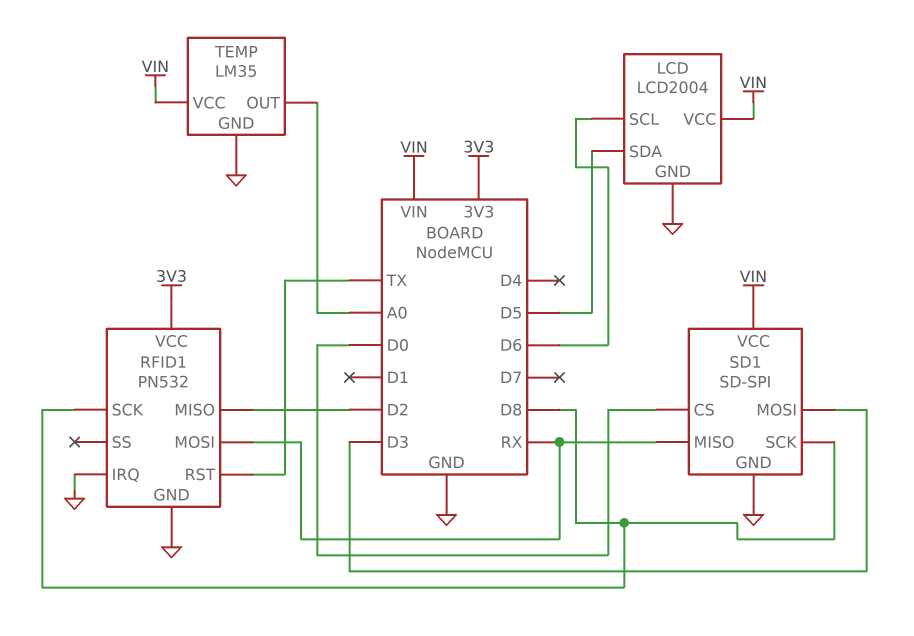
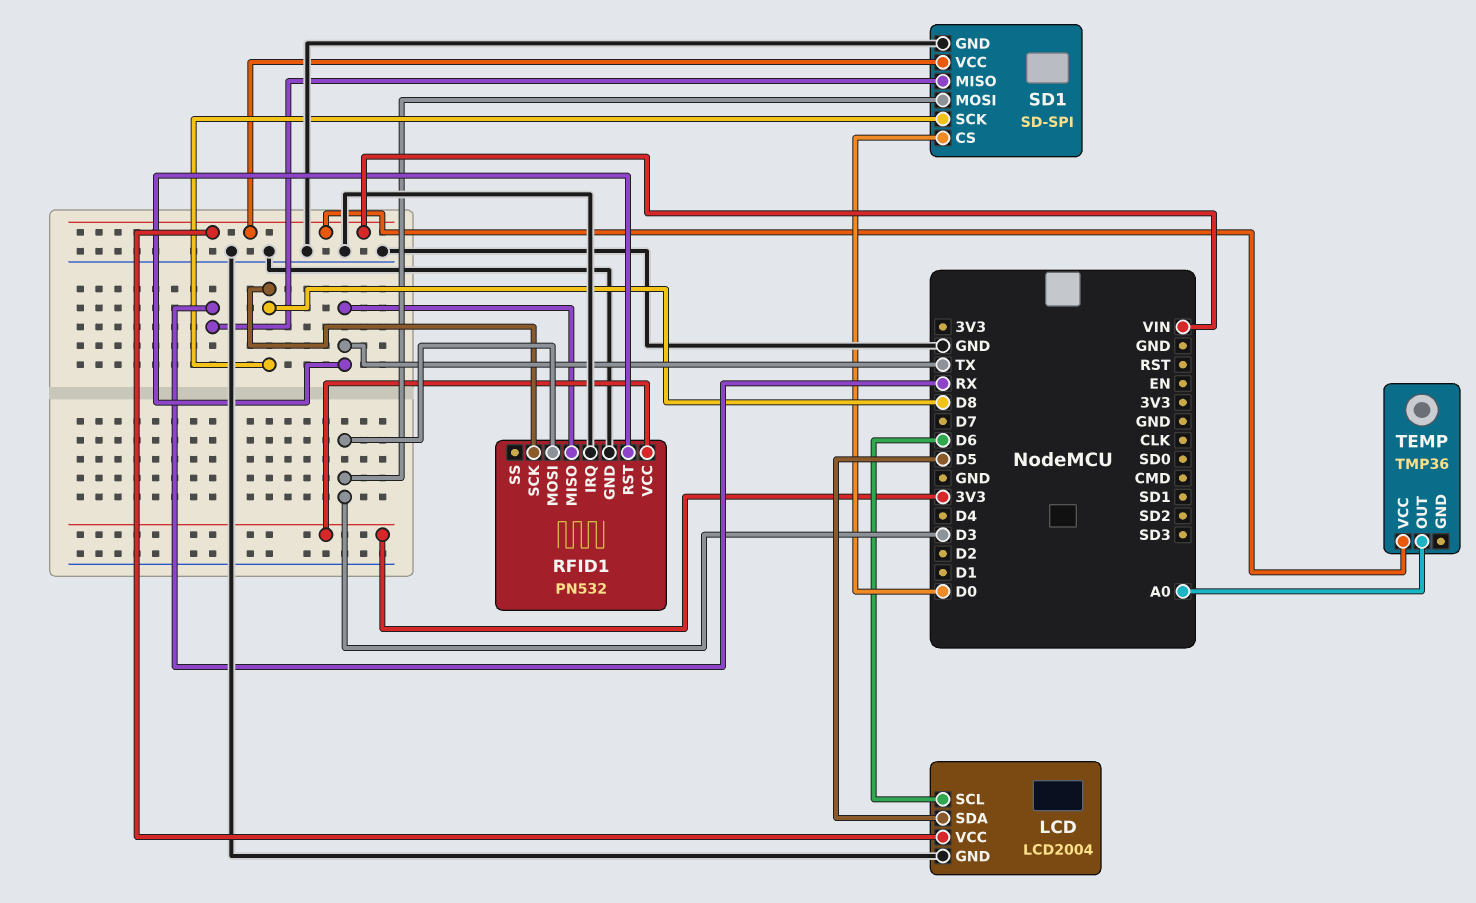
RFID1 pin MISO: D2 -> TX
RFID1 pin MOSI: RX -> D3
TEMP: LM35 -> TMP36
TEMP pin GND: GND -> none

